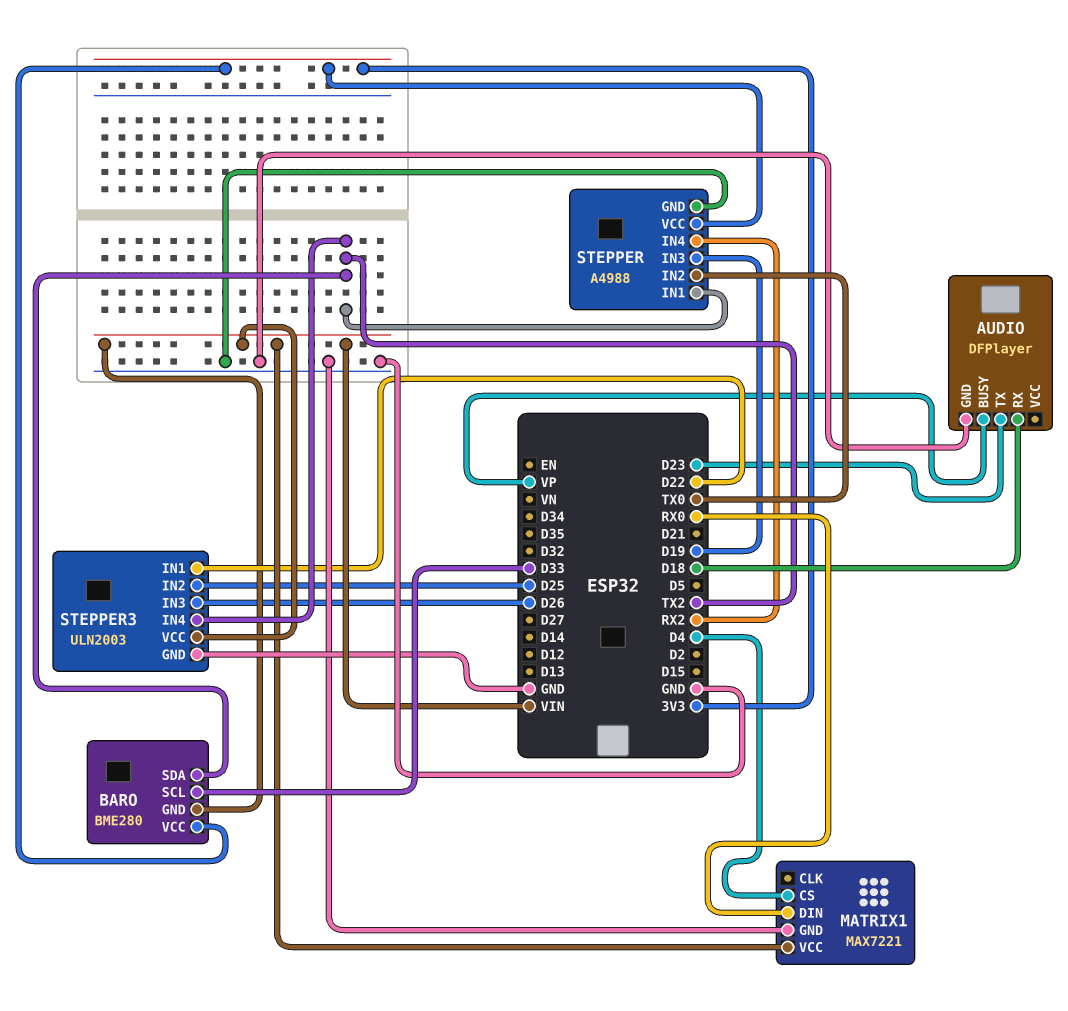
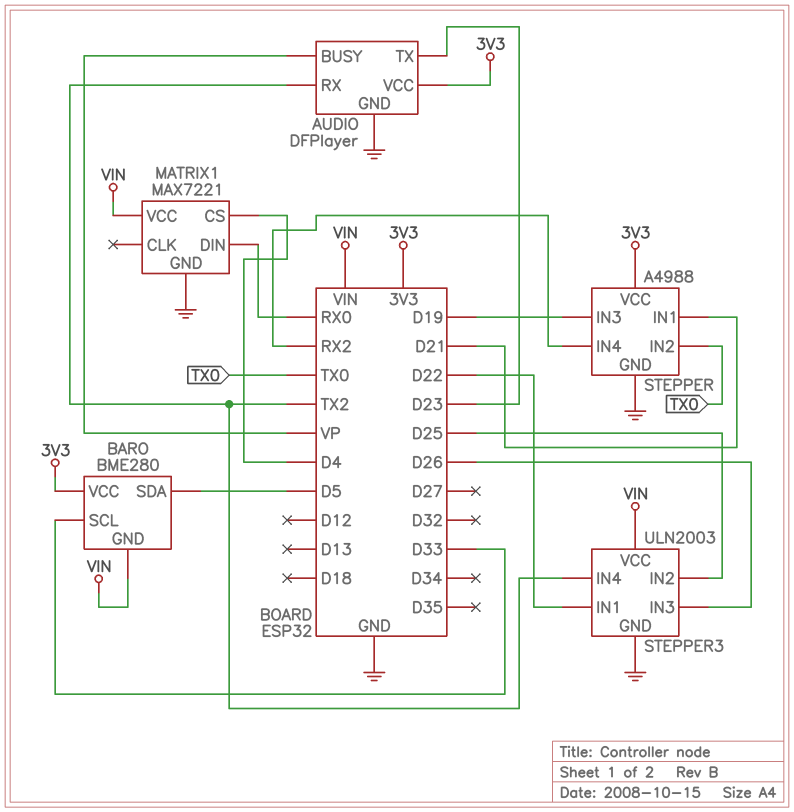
AUDIO pin RX: D18 -> TX2
AUDIO pin VCC: none -> 3V3
BARO pin SDA: TX2 -> D5
STEPPER pin IN1: TX2 -> D21

